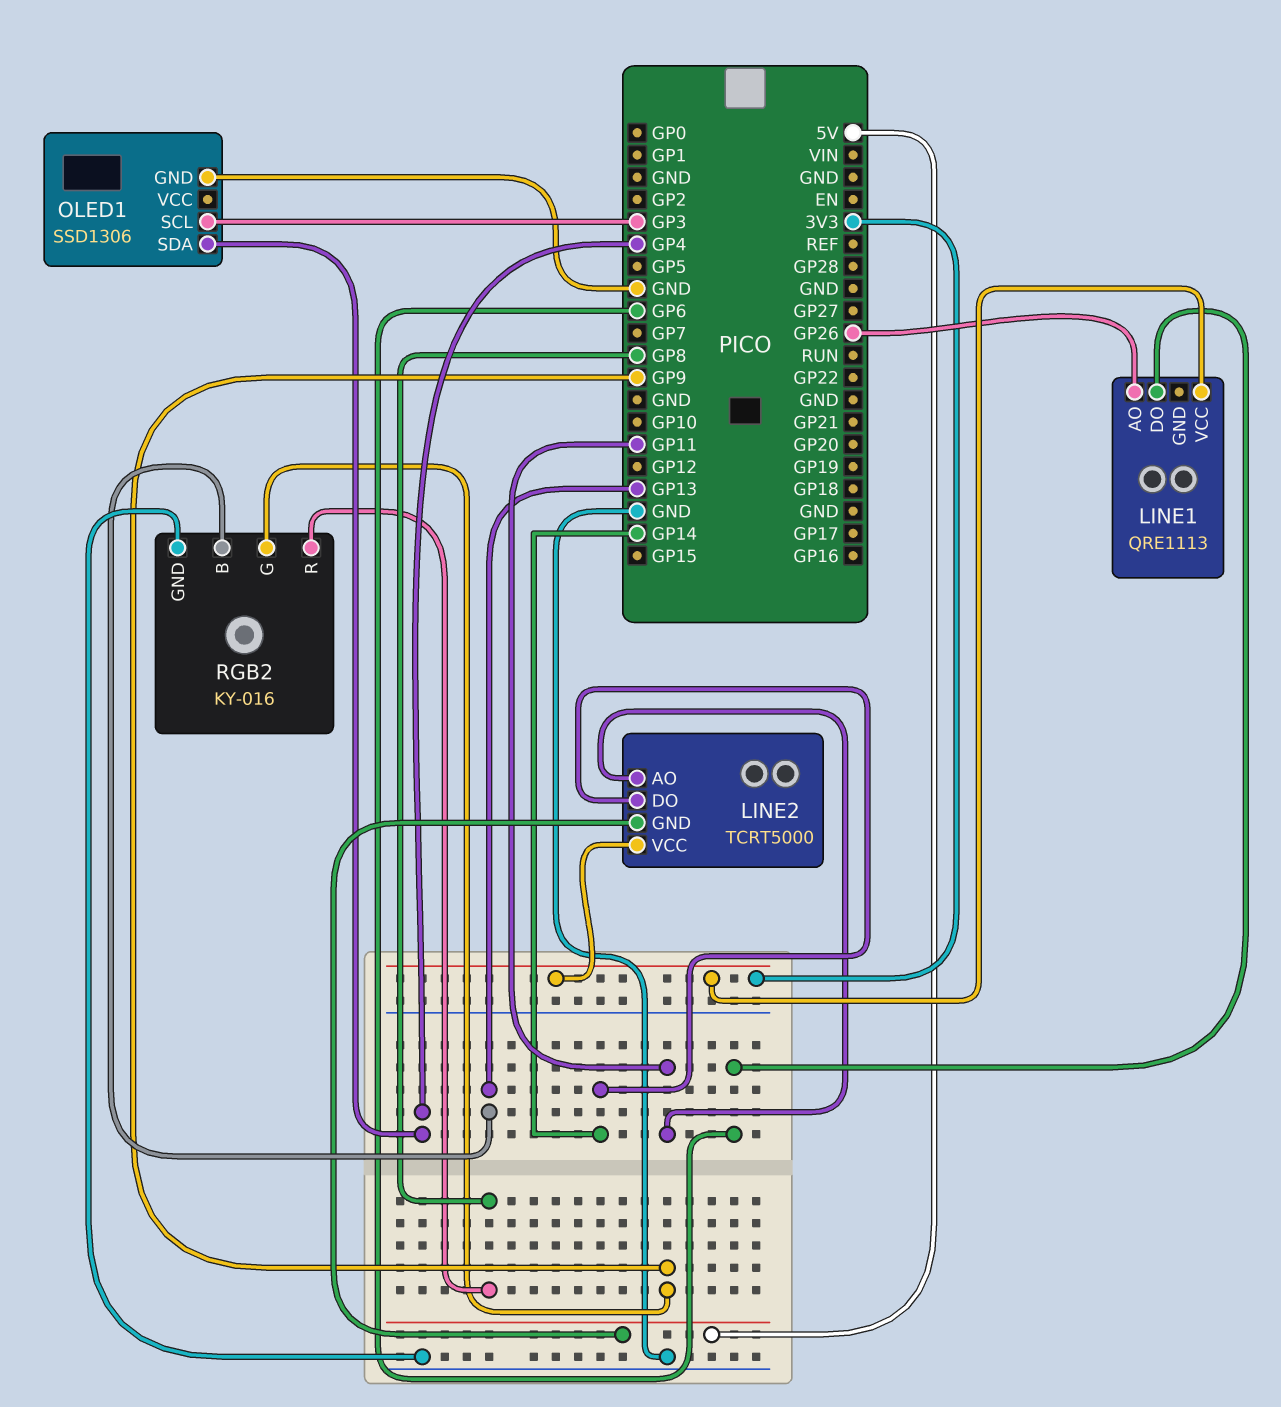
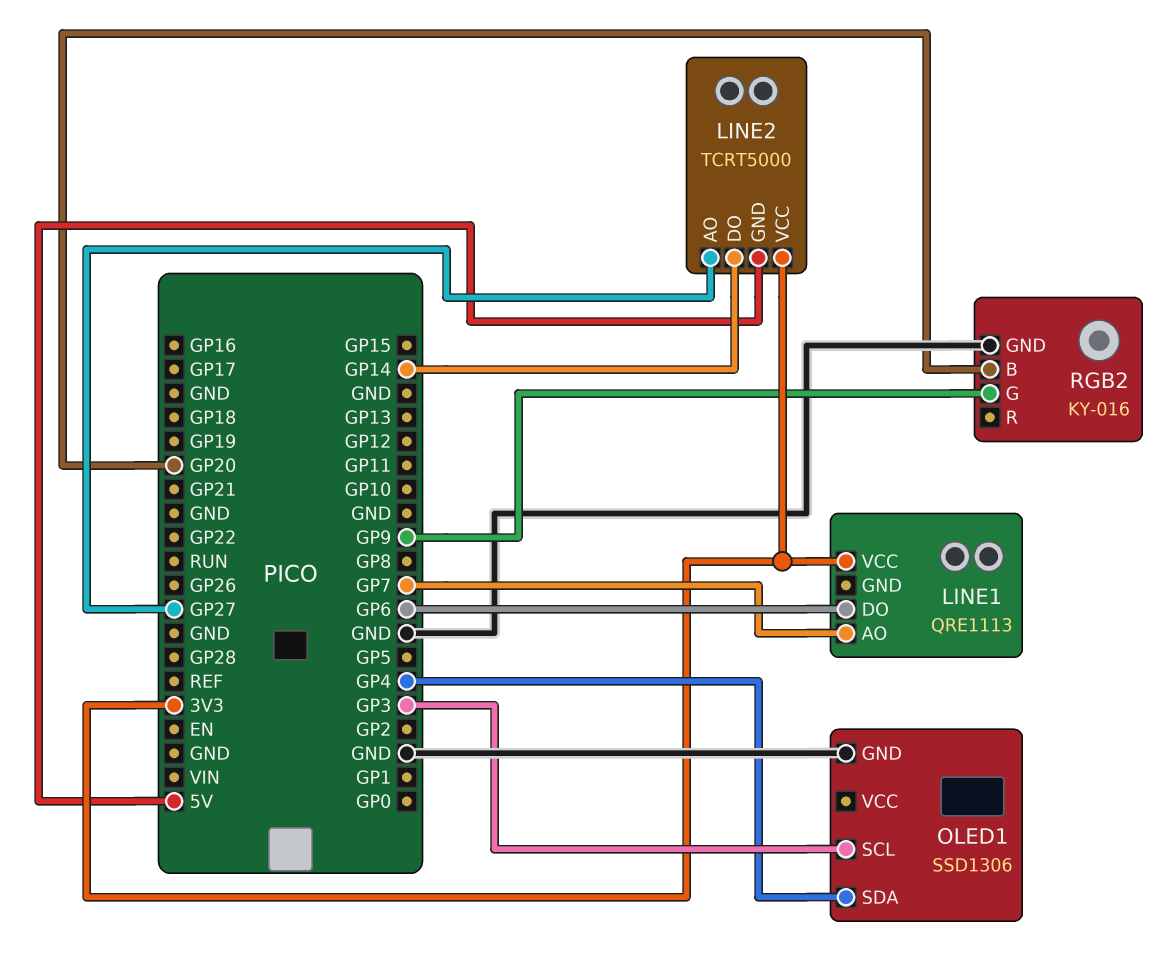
LINE1 pin AO: GP26 -> GP7
LINE2 pin AO: GP11 -> GP27
RGB2 pin B: GP13 -> GP20
RGB2 pin R: GP8 -> none

